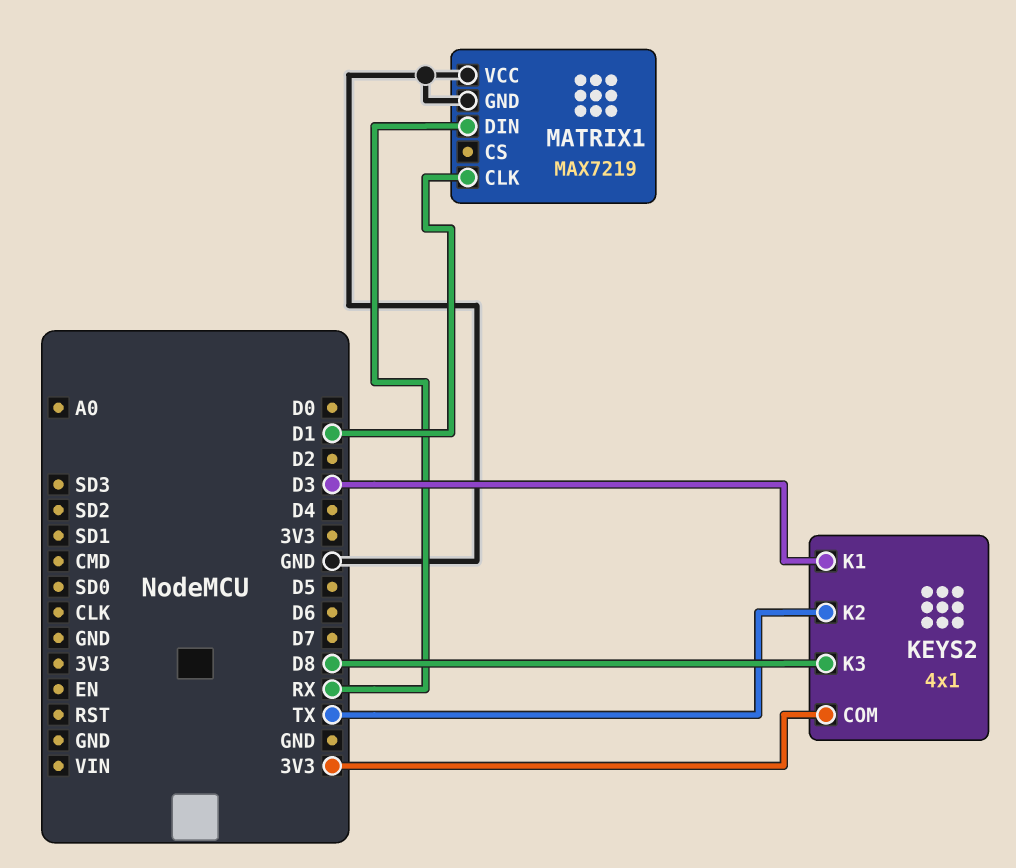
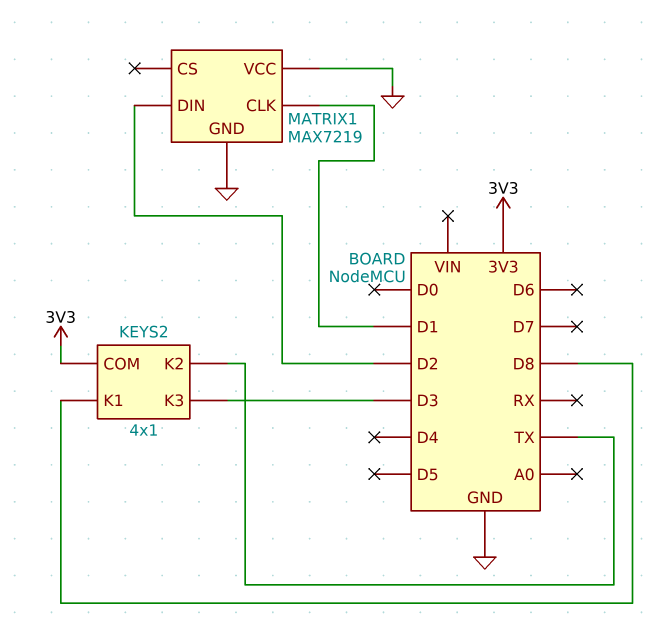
KEYS2 pin K1: D3 -> D8
KEYS2 pin K3: D8 -> D3
MATRIX1 pin DIN: RX -> D2

